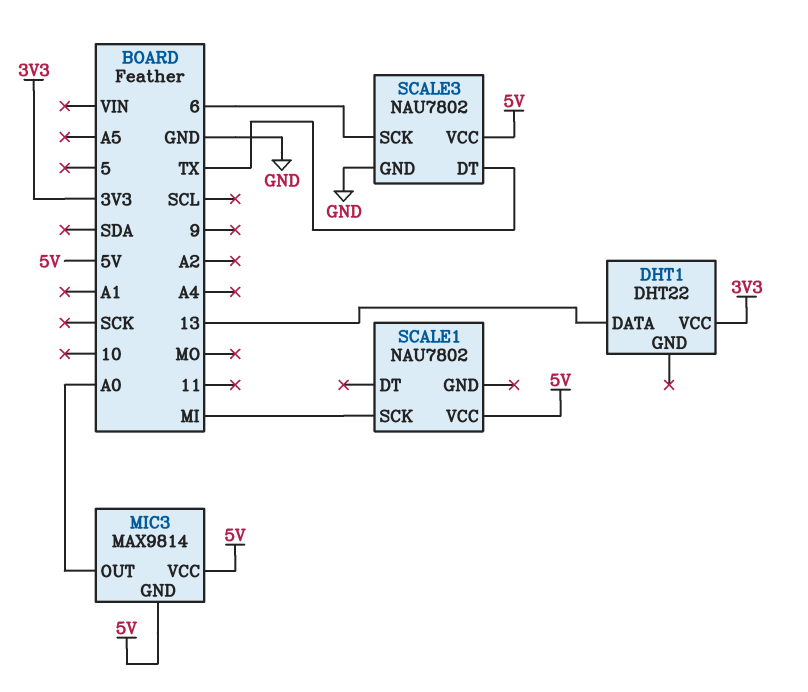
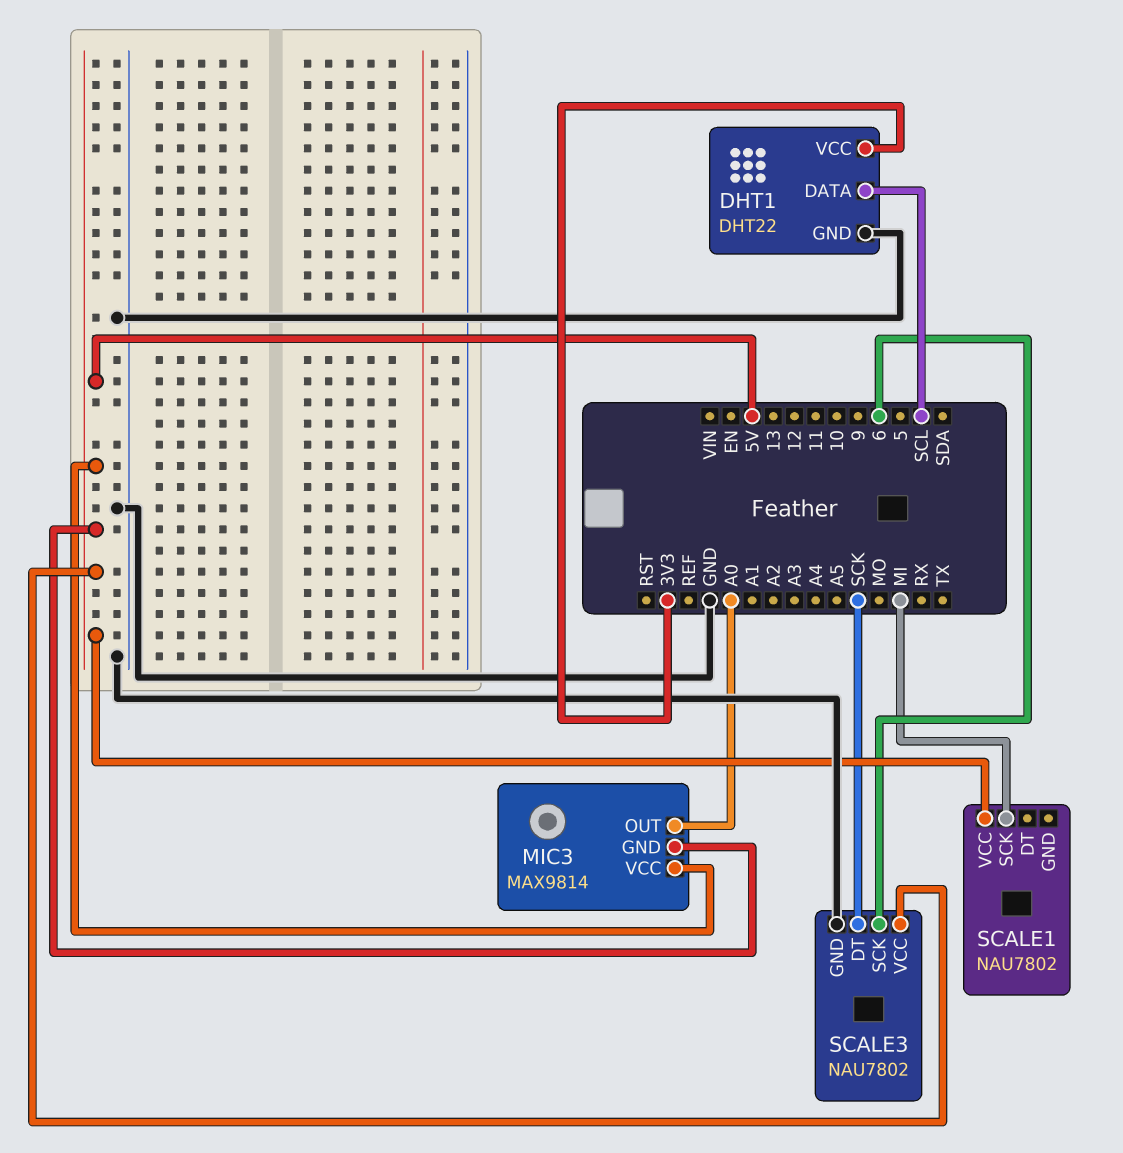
DHT1 pin DATA: 13 -> SCL
DHT1 pin GND: none -> GND
SCALE3 pin DT: TX -> SCK

